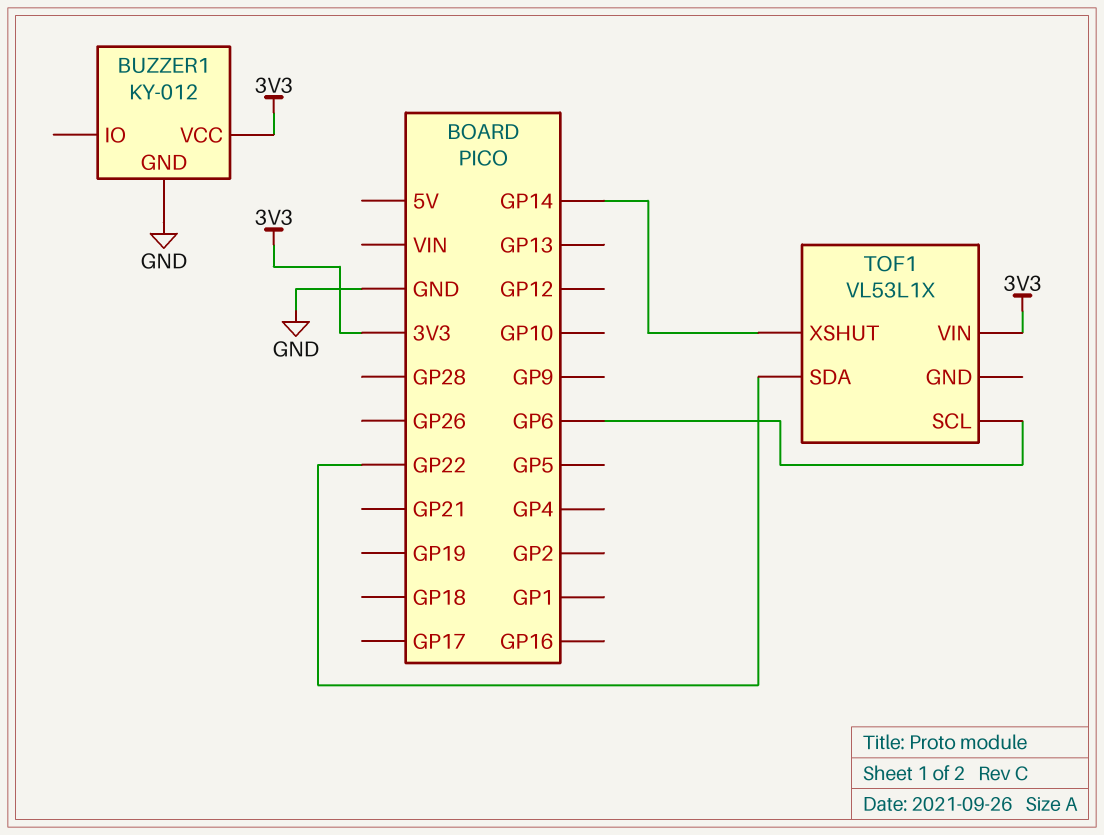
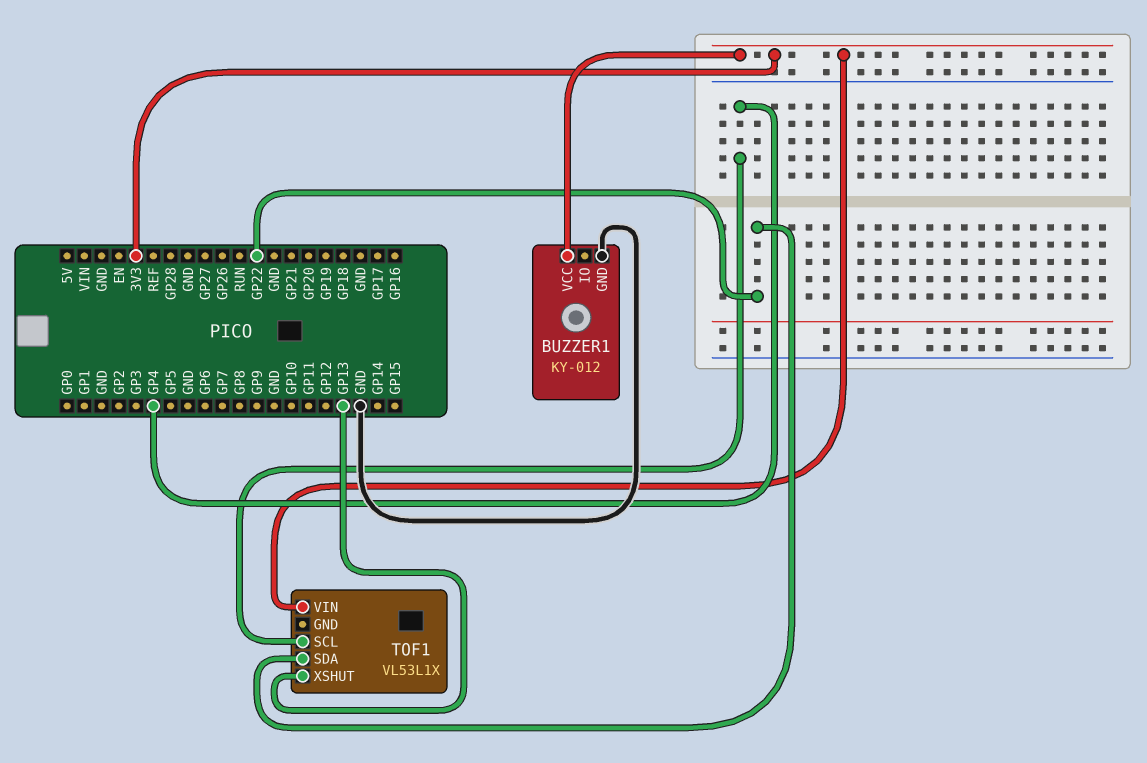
TOF1 pin SCL: GP6 -> GP4
TOF1 pin XSHUT: GP14 -> GP13

